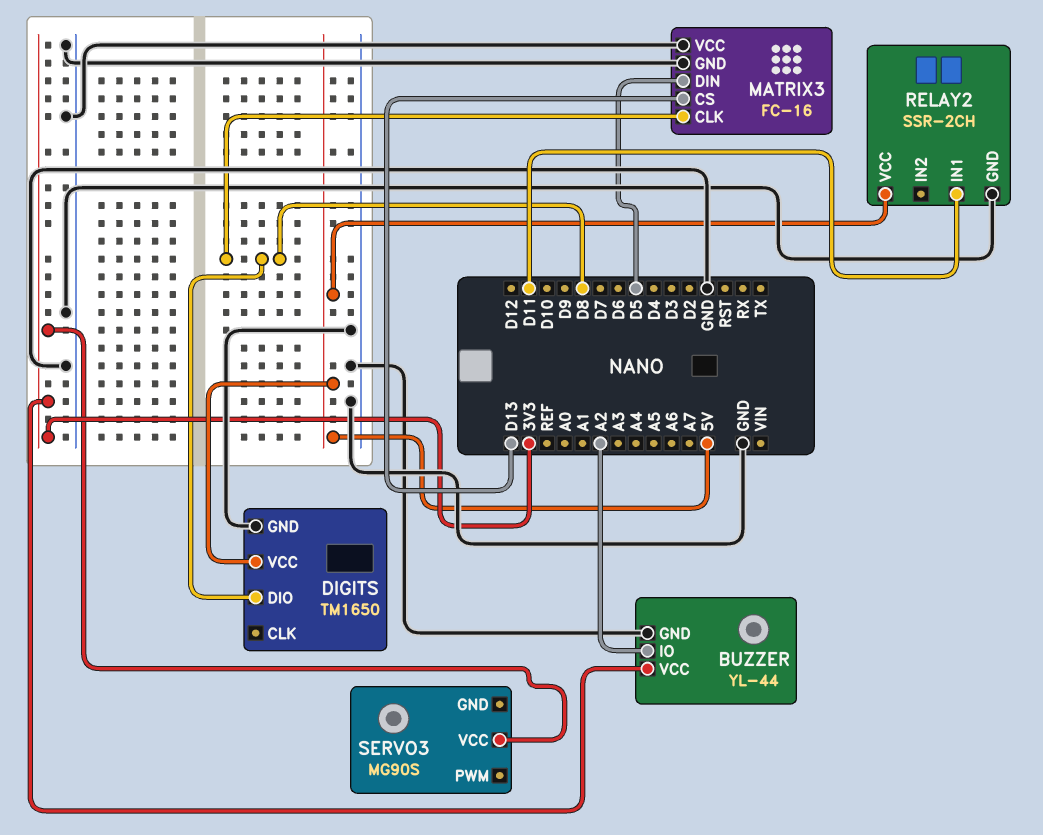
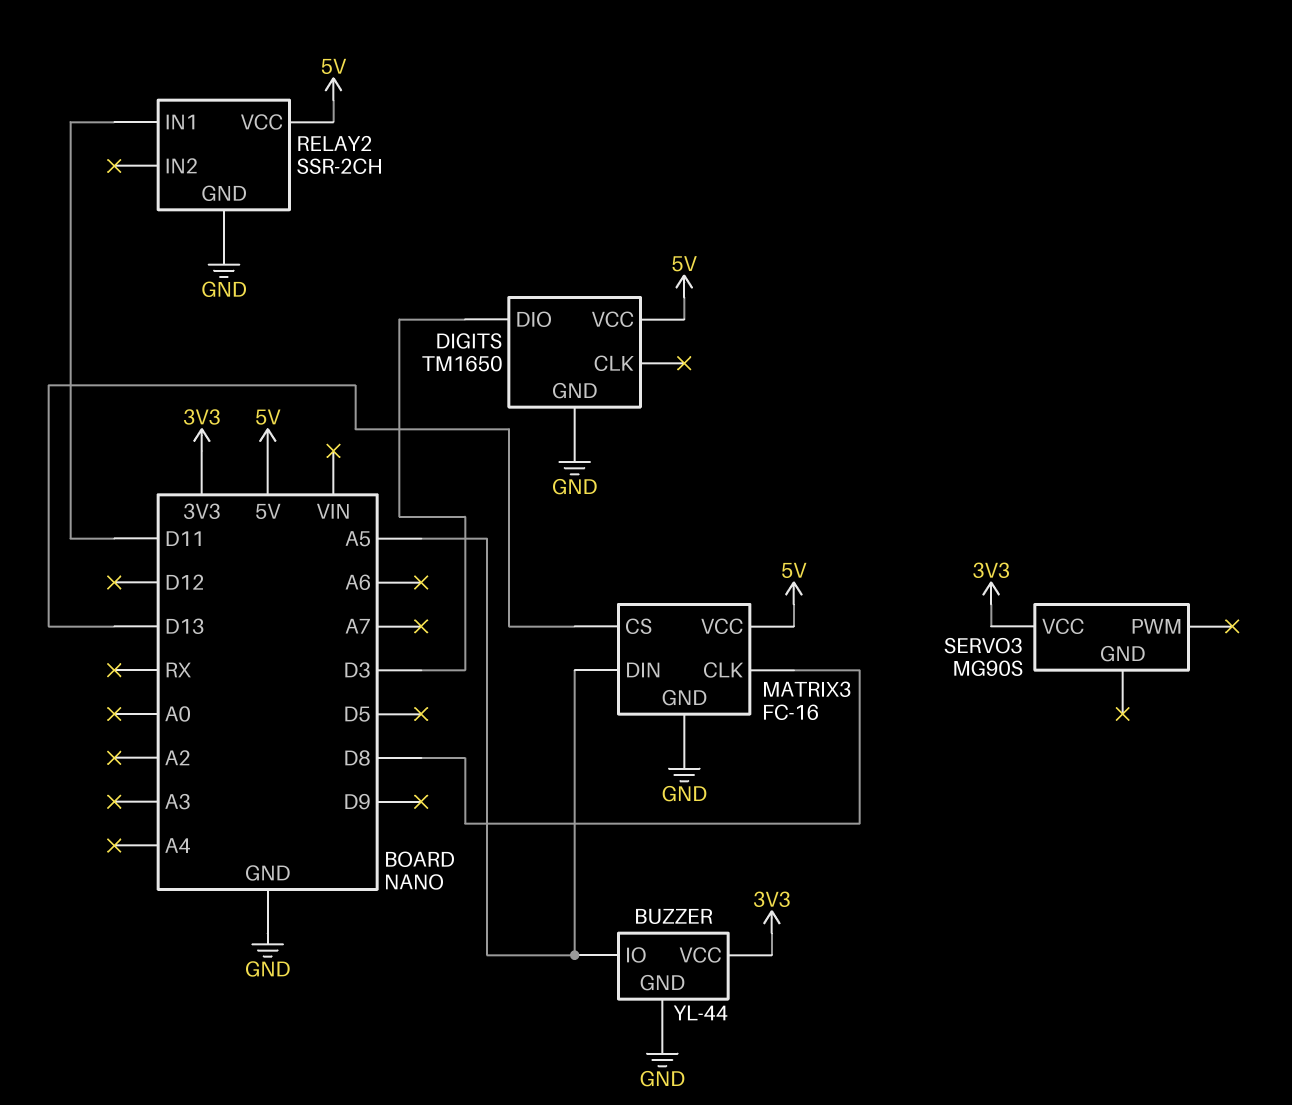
BUZZER pin IO: A2 -> A5
DIGITS pin DIO: D8 -> D3
MATRIX3 pin DIN: D5 -> A5
MATRIX3 pin VCC: GND -> 5V

